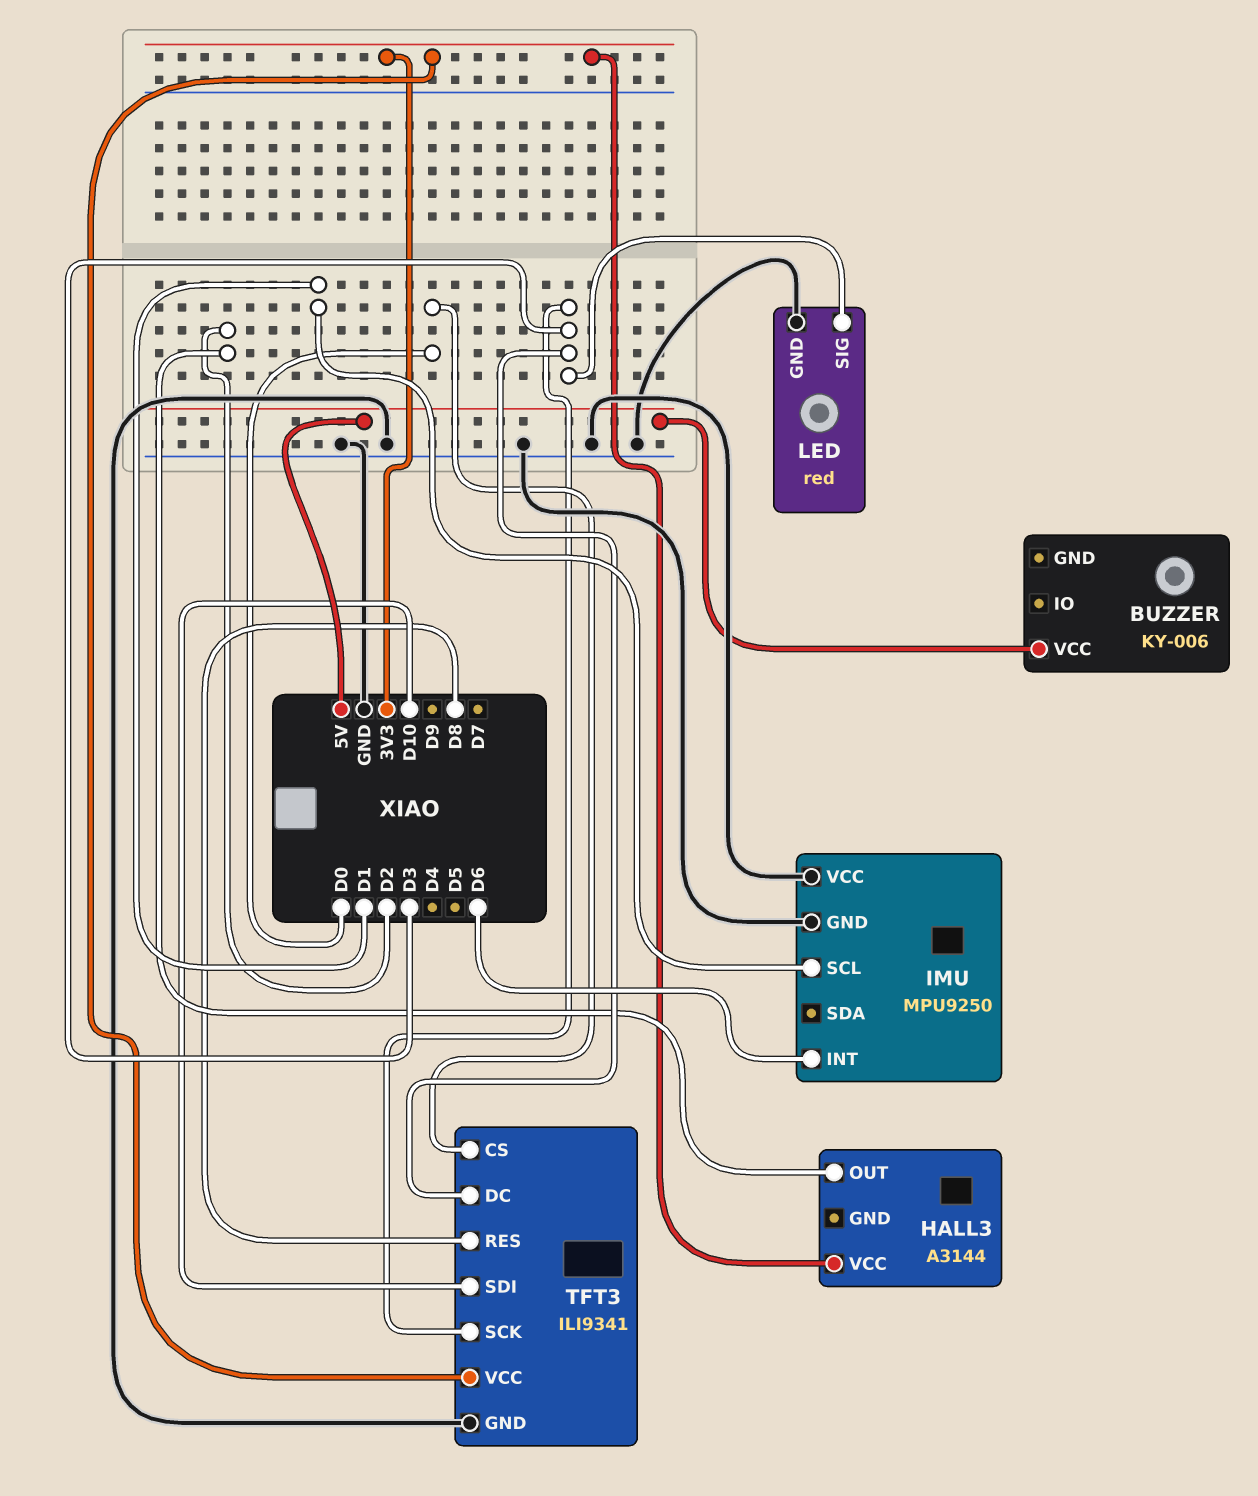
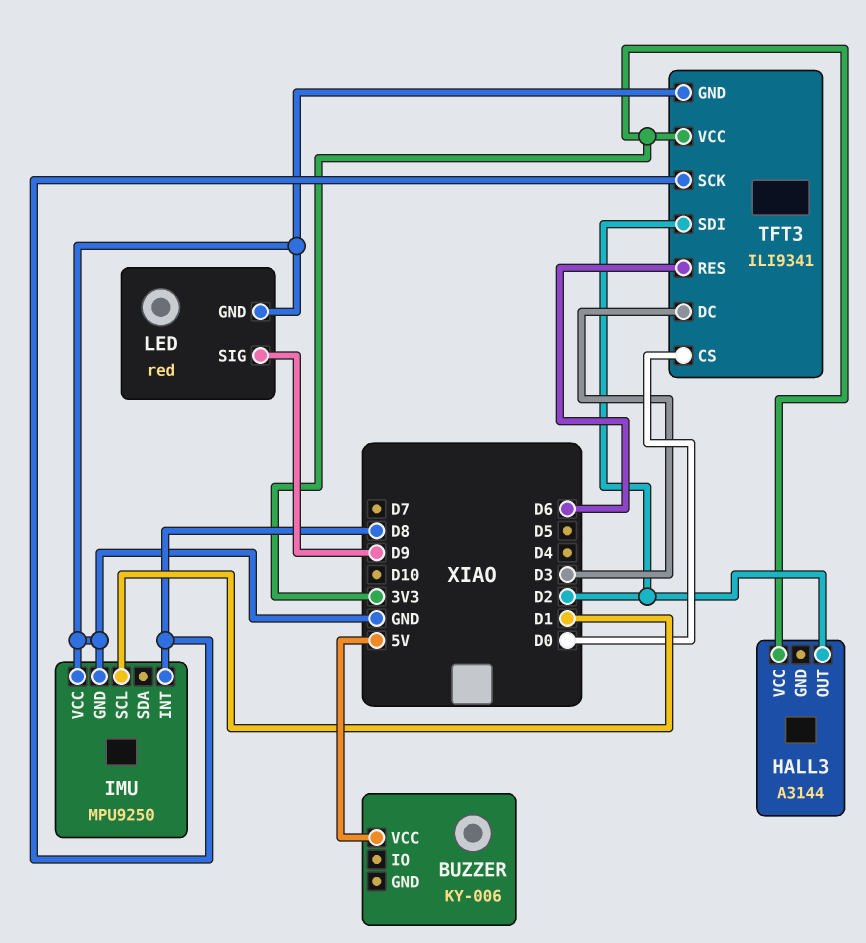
IMU pin INT: D6 -> D8
LED pin SIG: D3 -> D9
TFT3 pin RES: D8 -> D6
TFT3 pin SCK: D3 -> D8
TFT3 pin SDI: D10 -> D2

